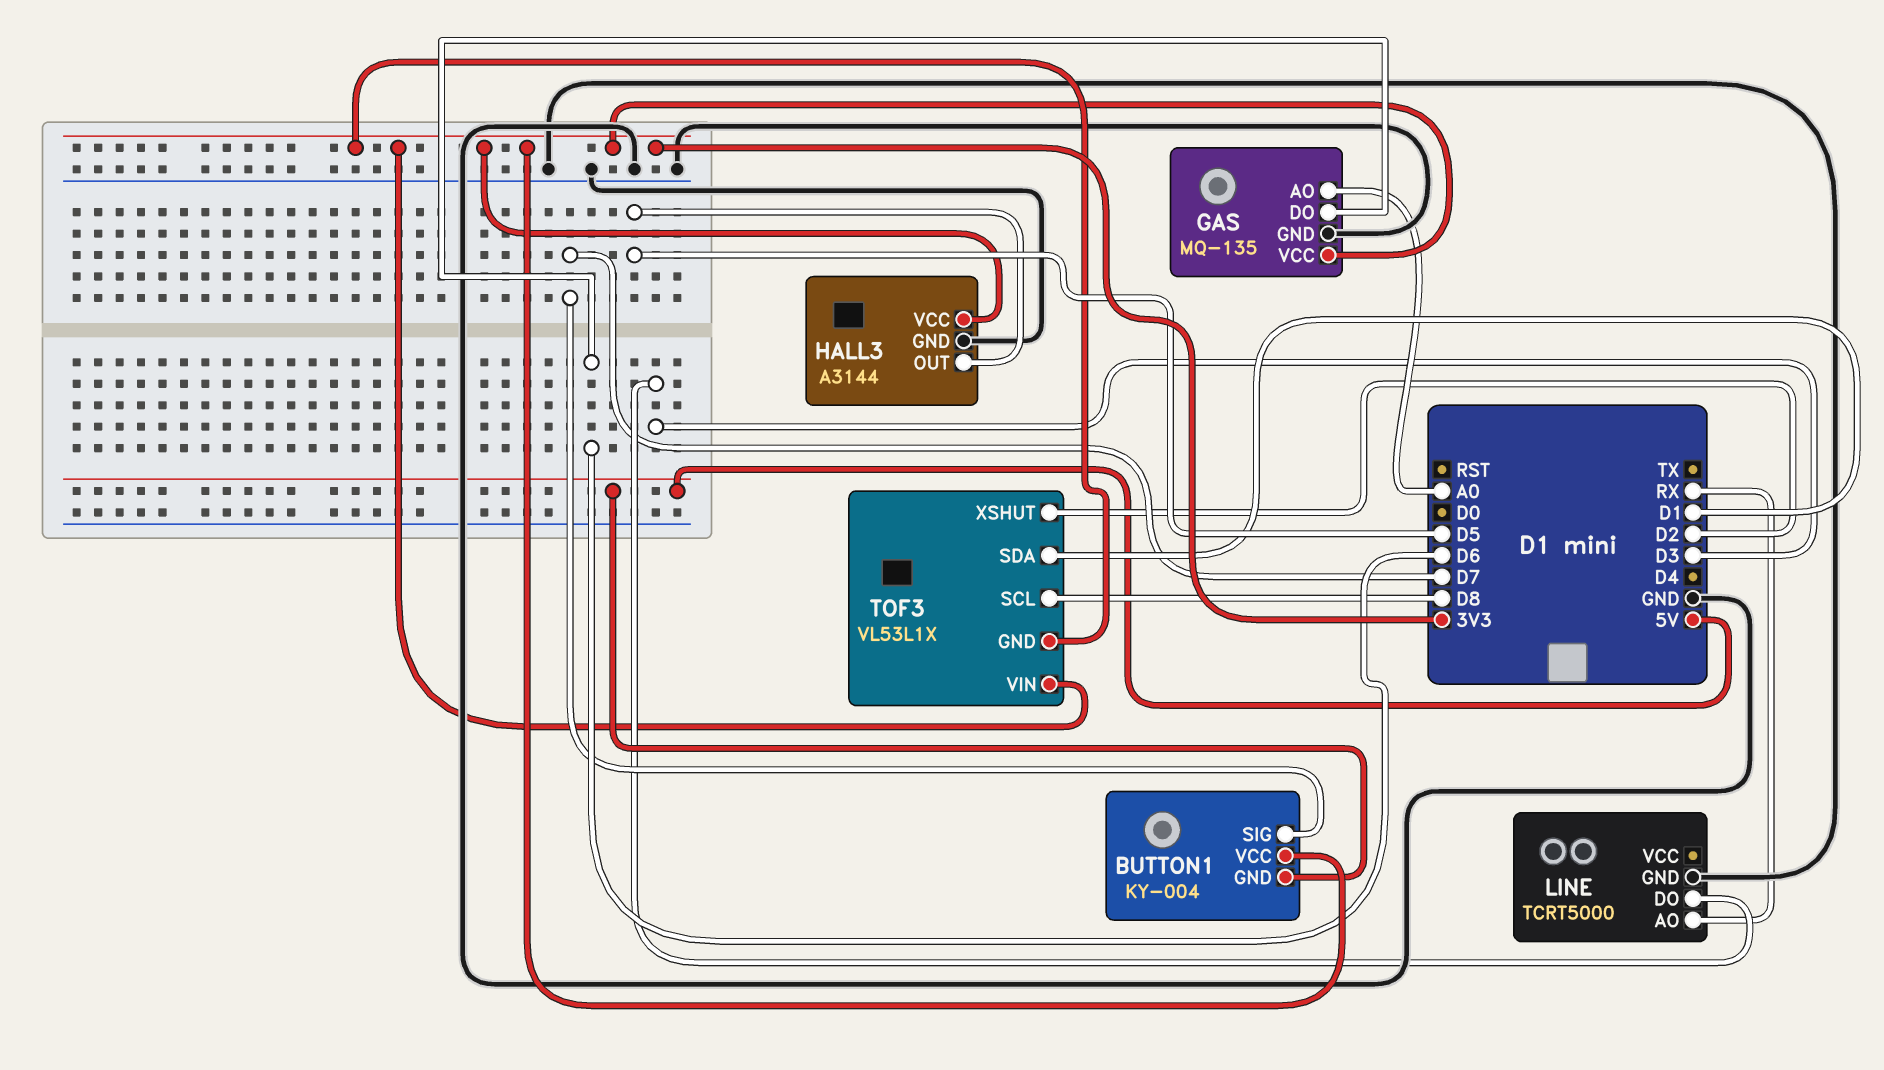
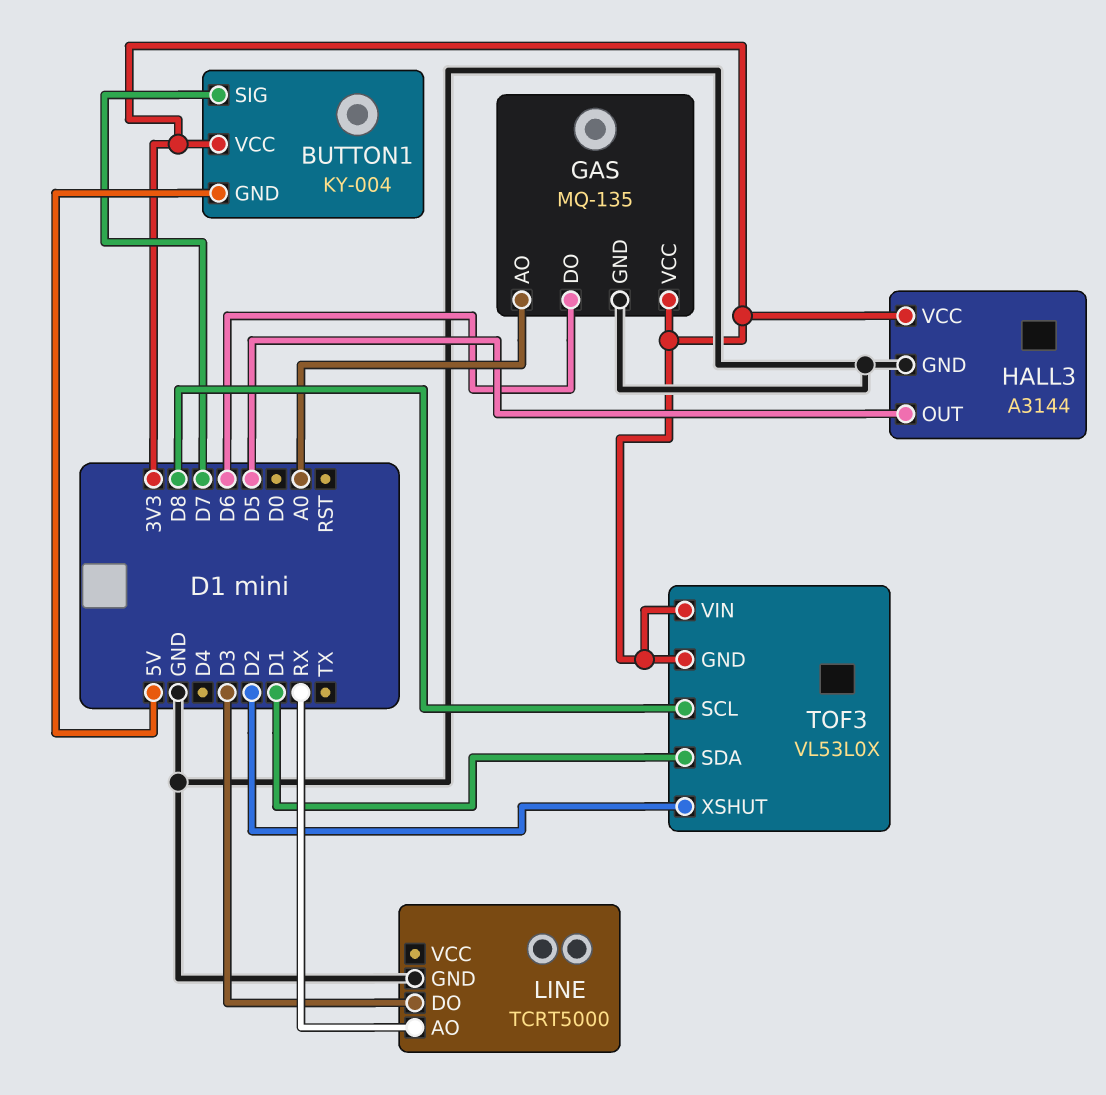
TOF3: VL53L1X -> VL53L0X

